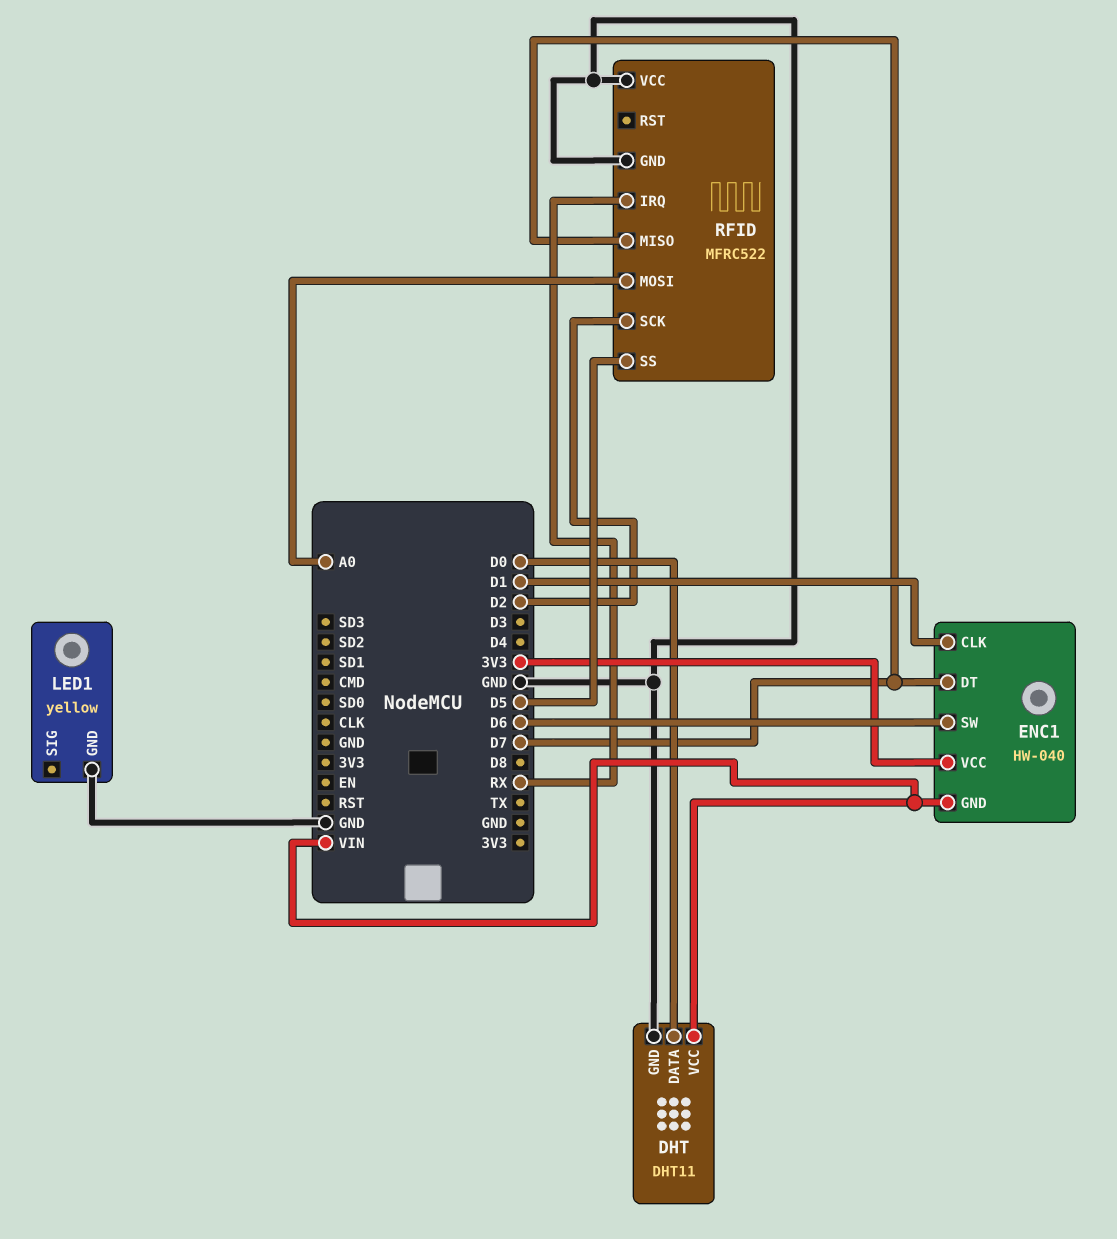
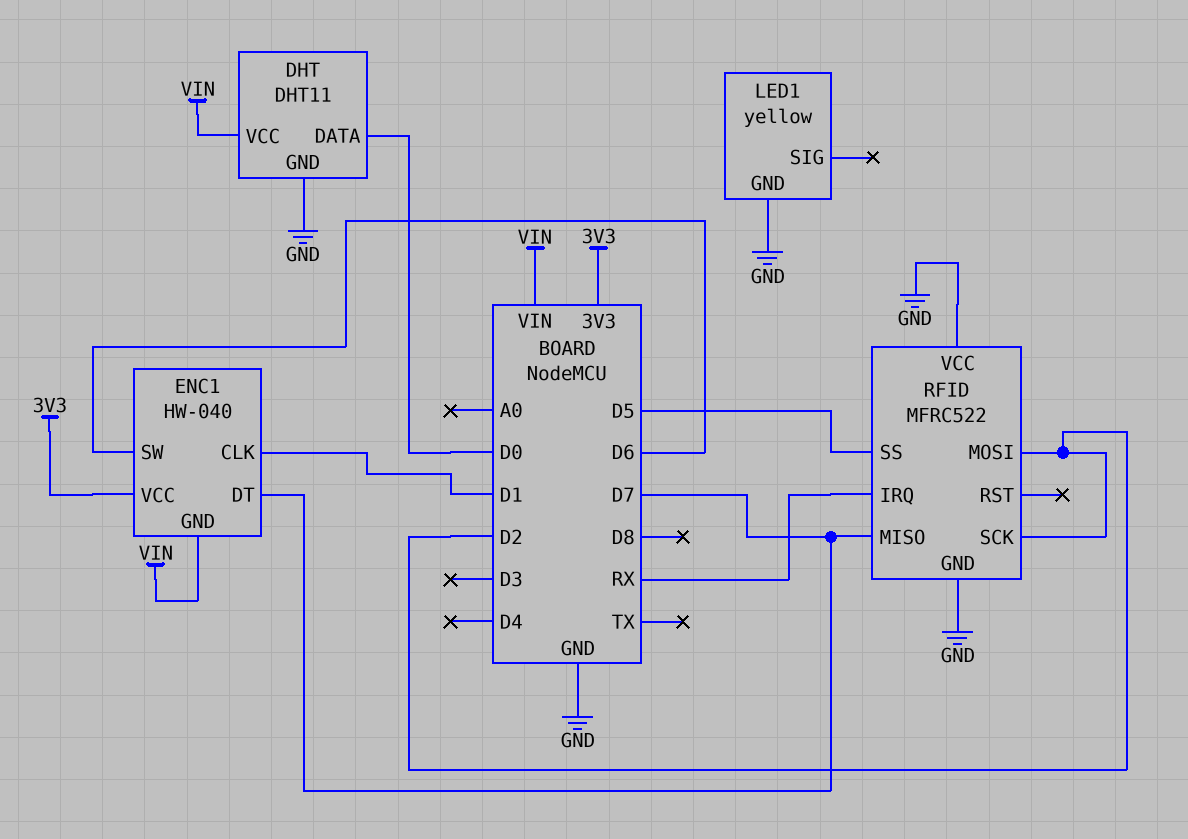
RFID pin MOSI: A0 -> D2

